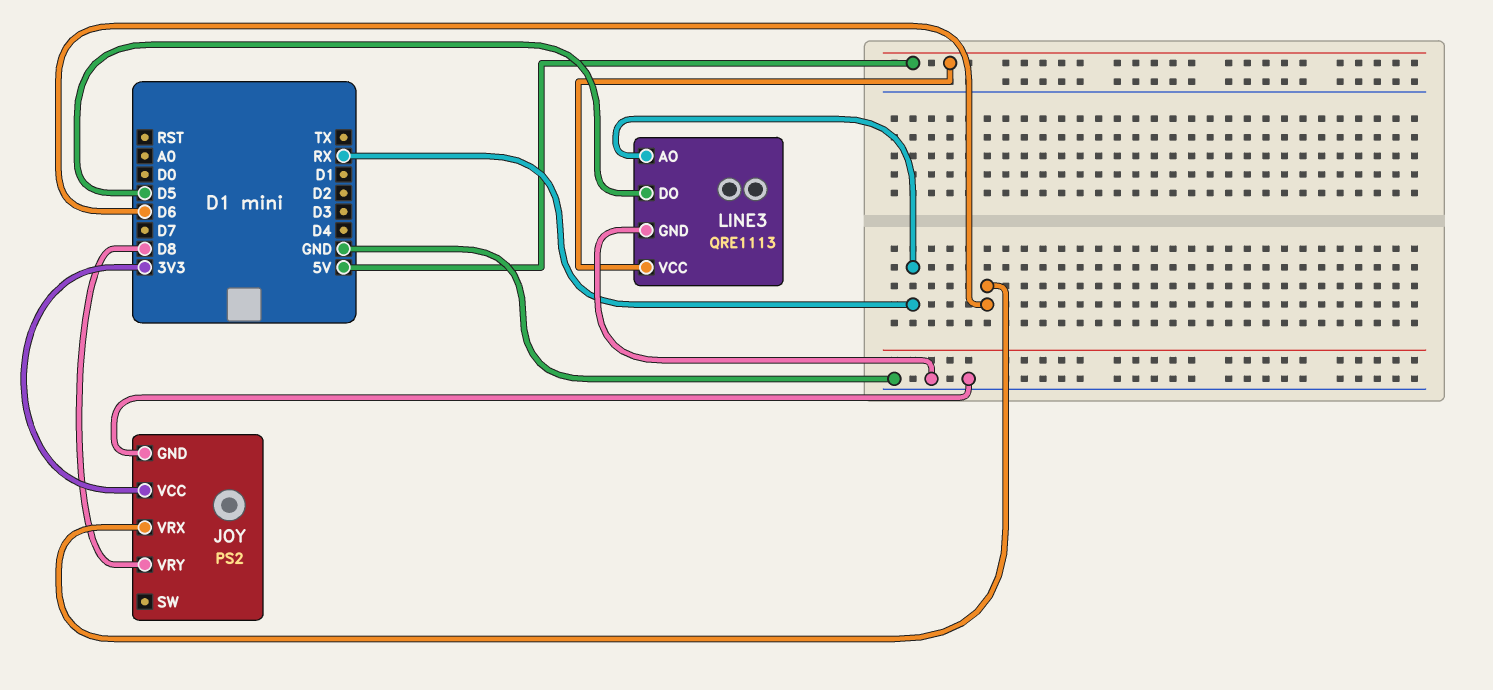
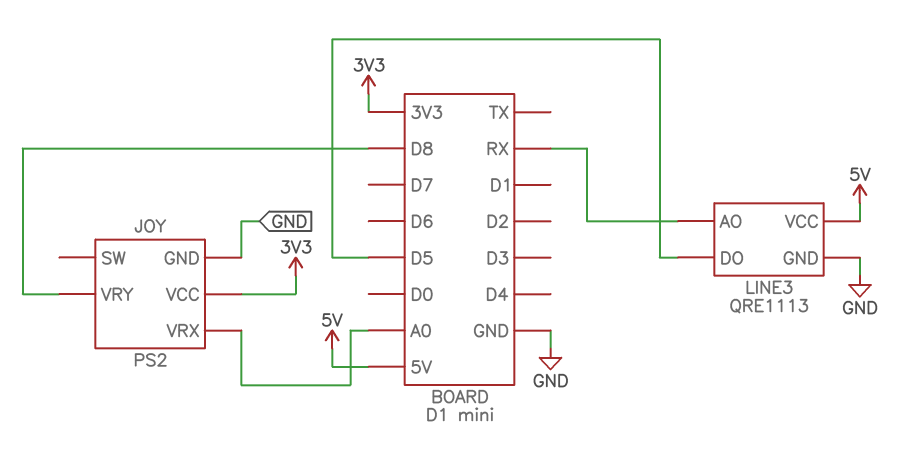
JOY pin VRX: D6 -> A0

